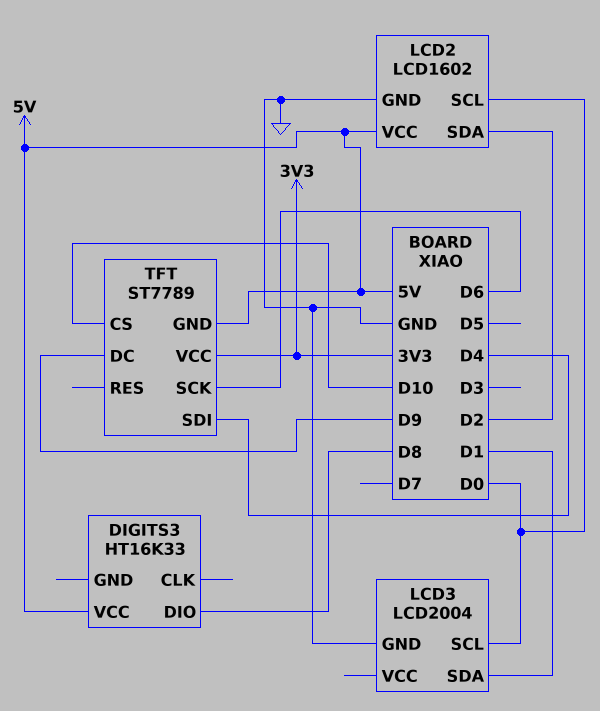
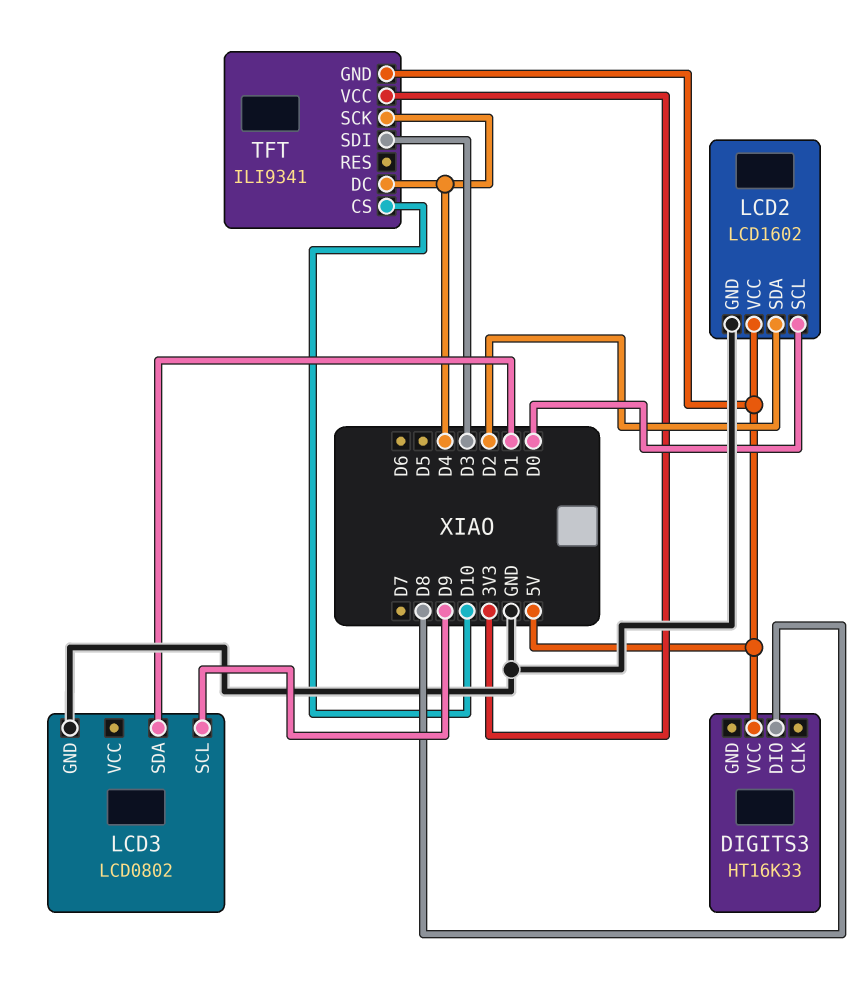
LCD3: LCD2004 -> LCD0802
LCD3 pin SCL: D0 -> D9
TFT: ST7789 -> ILI9341
TFT pin DC: D9 -> D4
TFT pin SCK: D6 -> D4
TFT pin SDI: D4 -> D3

